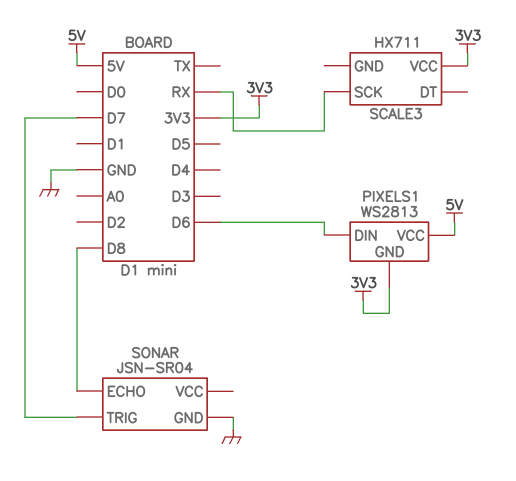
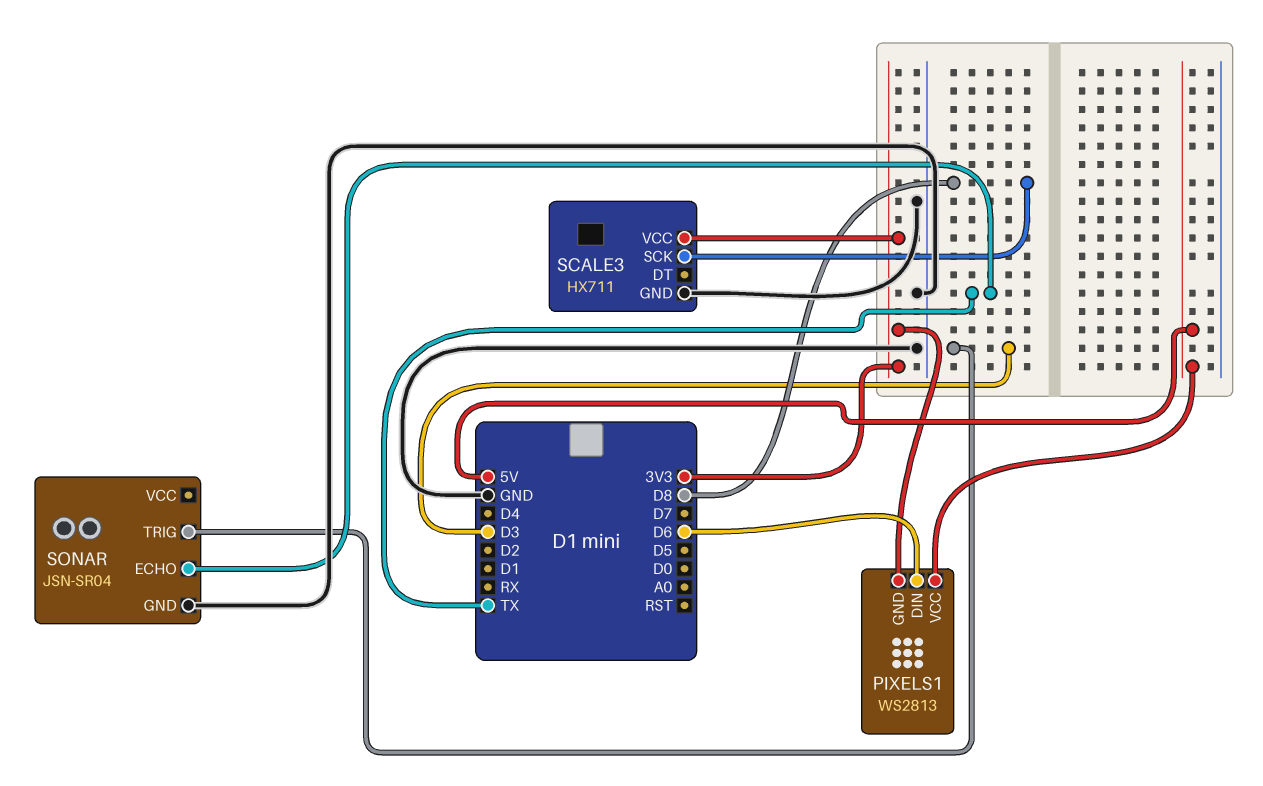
SCALE3 pin GND: none -> GND
SCALE3 pin SCK: RX -> D8
SONAR pin ECHO: D8 -> TX
SONAR pin TRIG: D7 -> D3

